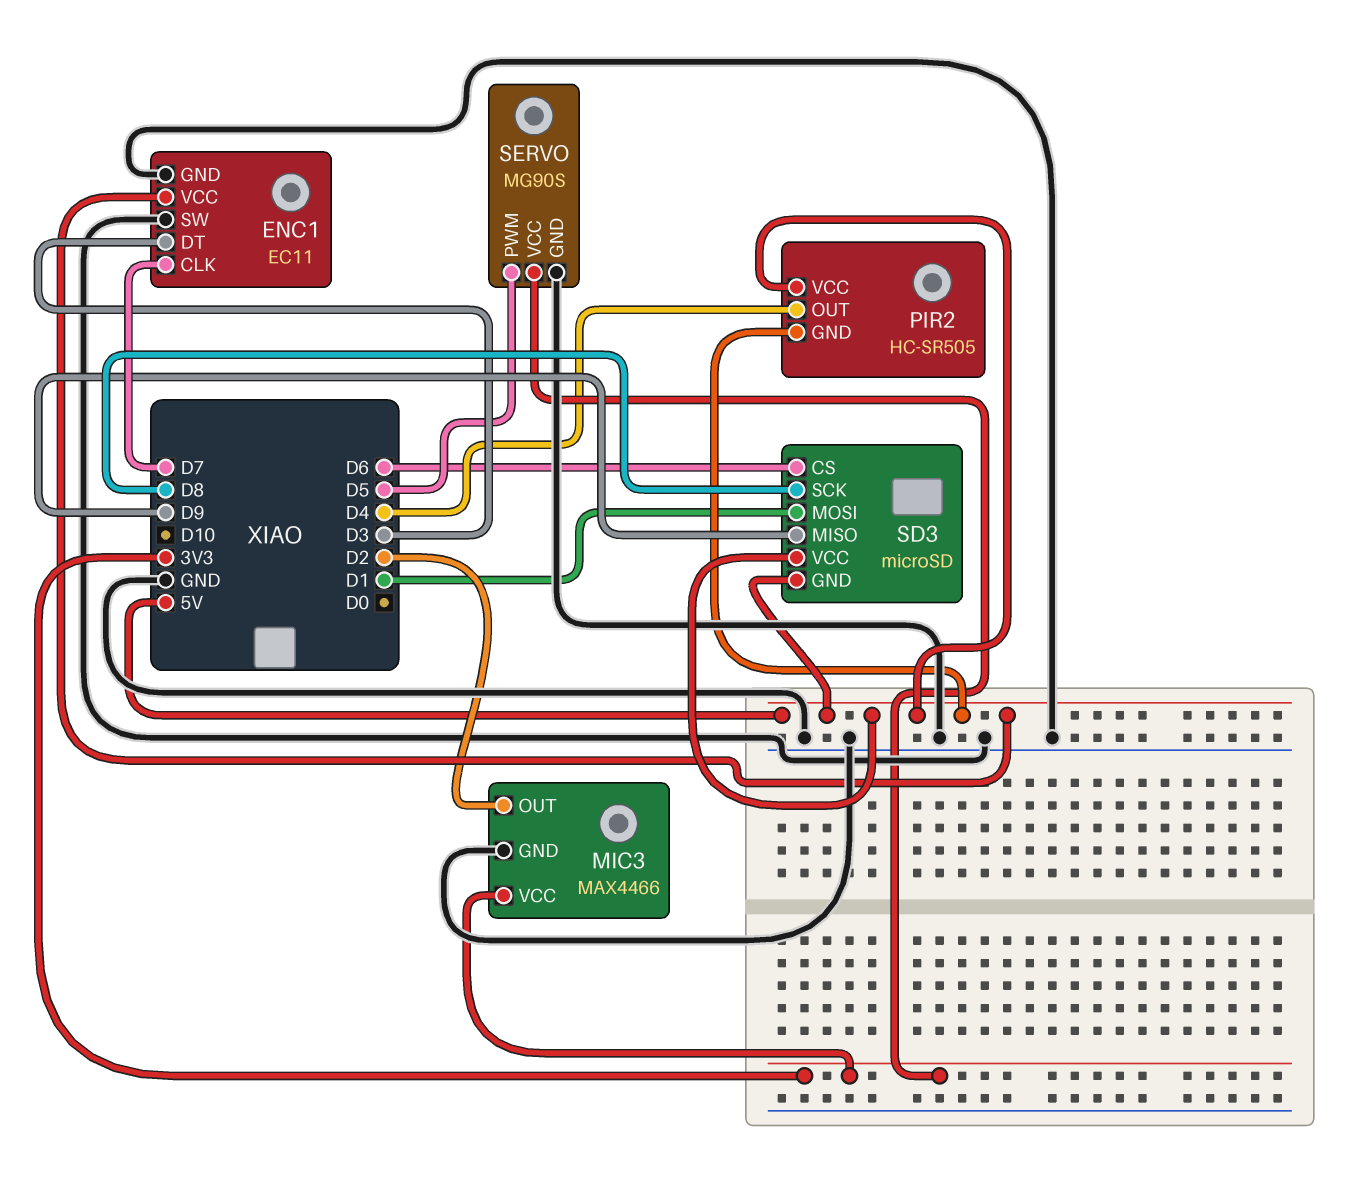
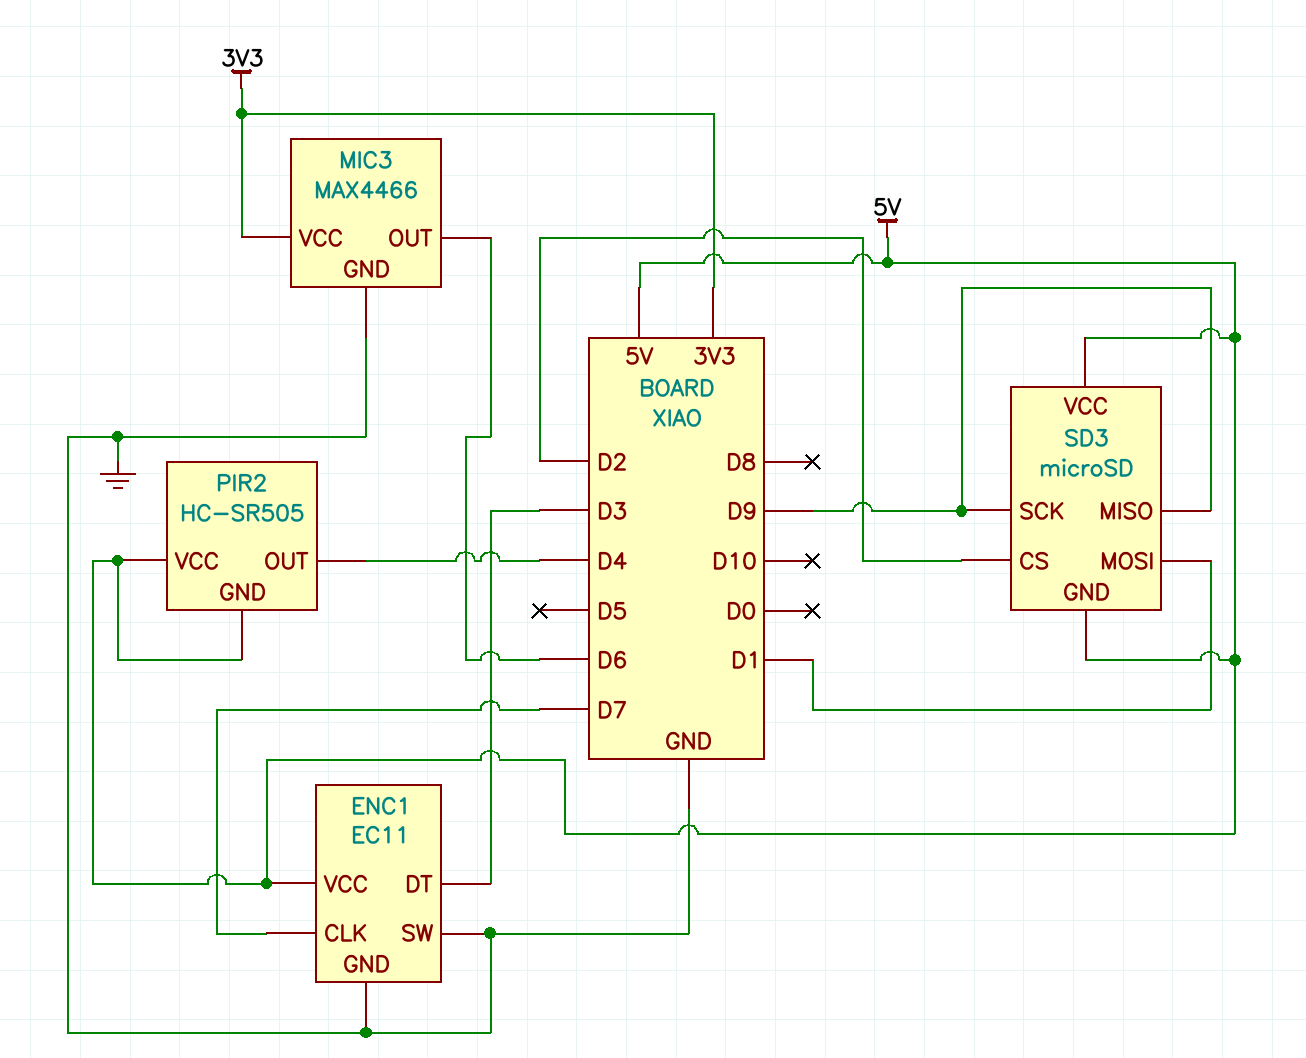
MIC3 pin OUT: D2 -> D6
SD3 pin CS: D6 -> D2
SD3 pin SCK: D8 -> D9
SERVO: MG90S -> none
SERVO pin GND: GND -> none
SERVO pin PWM: D5 -> none
SERVO pin VCC: 3V3 -> none

